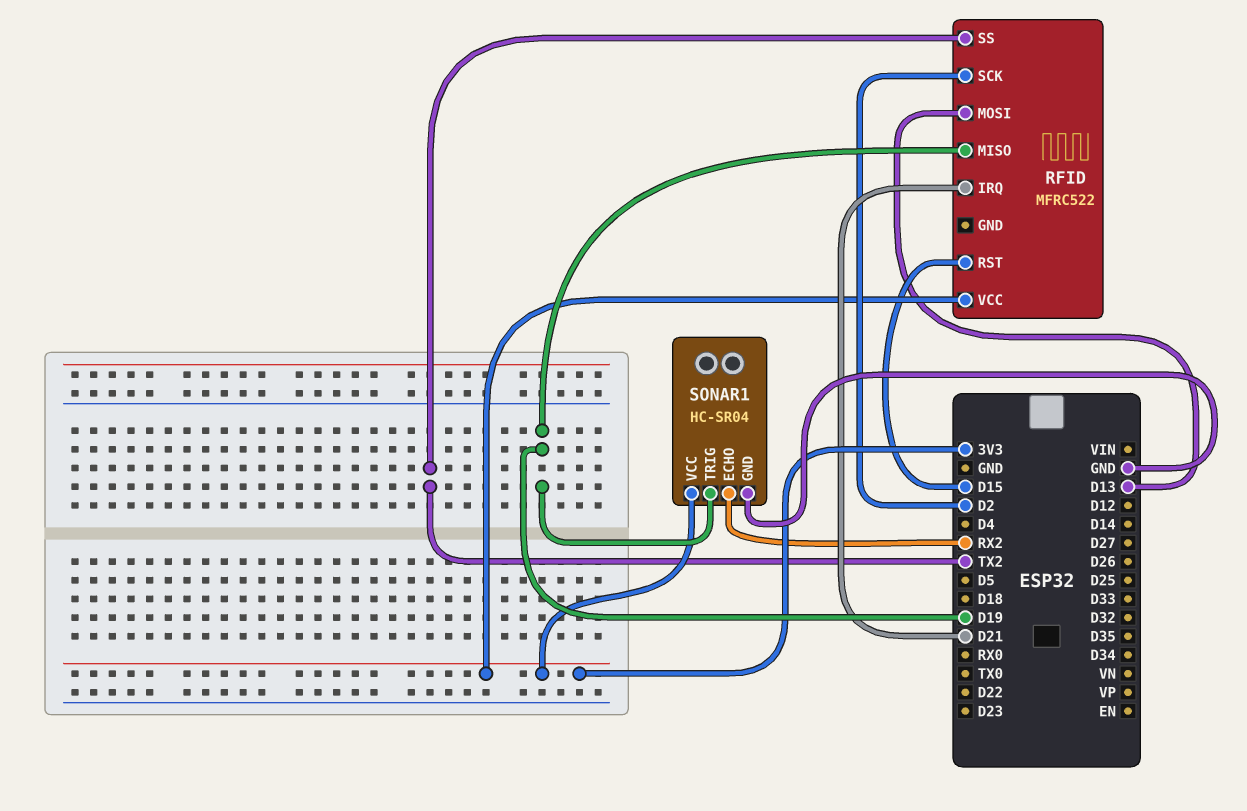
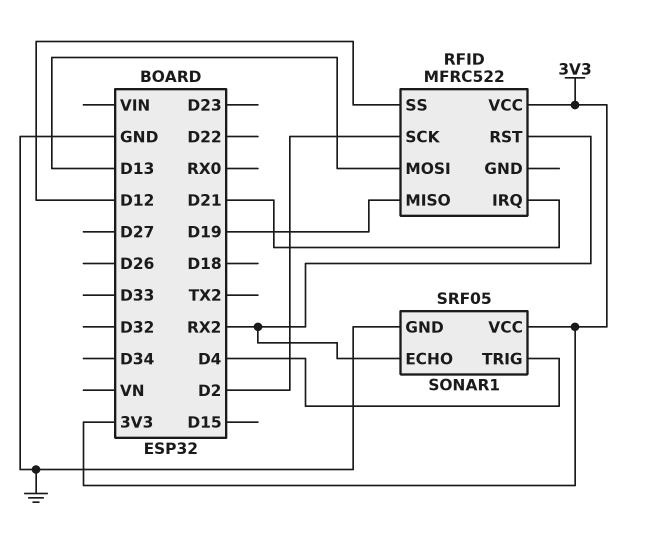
RFID pin RST: D15 -> RX2
RFID pin SS: TX2 -> D12
SONAR1: HC-SR04 -> SRF05
SONAR1 pin TRIG: D19 -> D4

